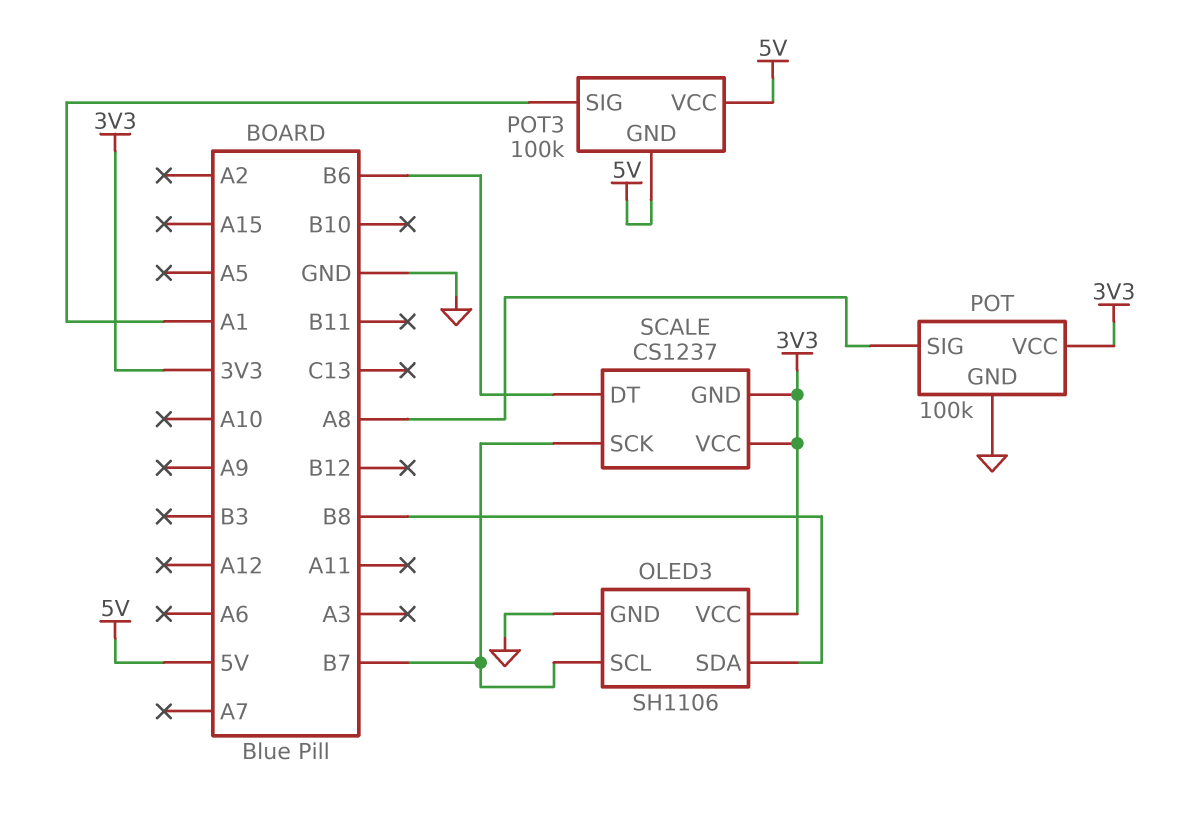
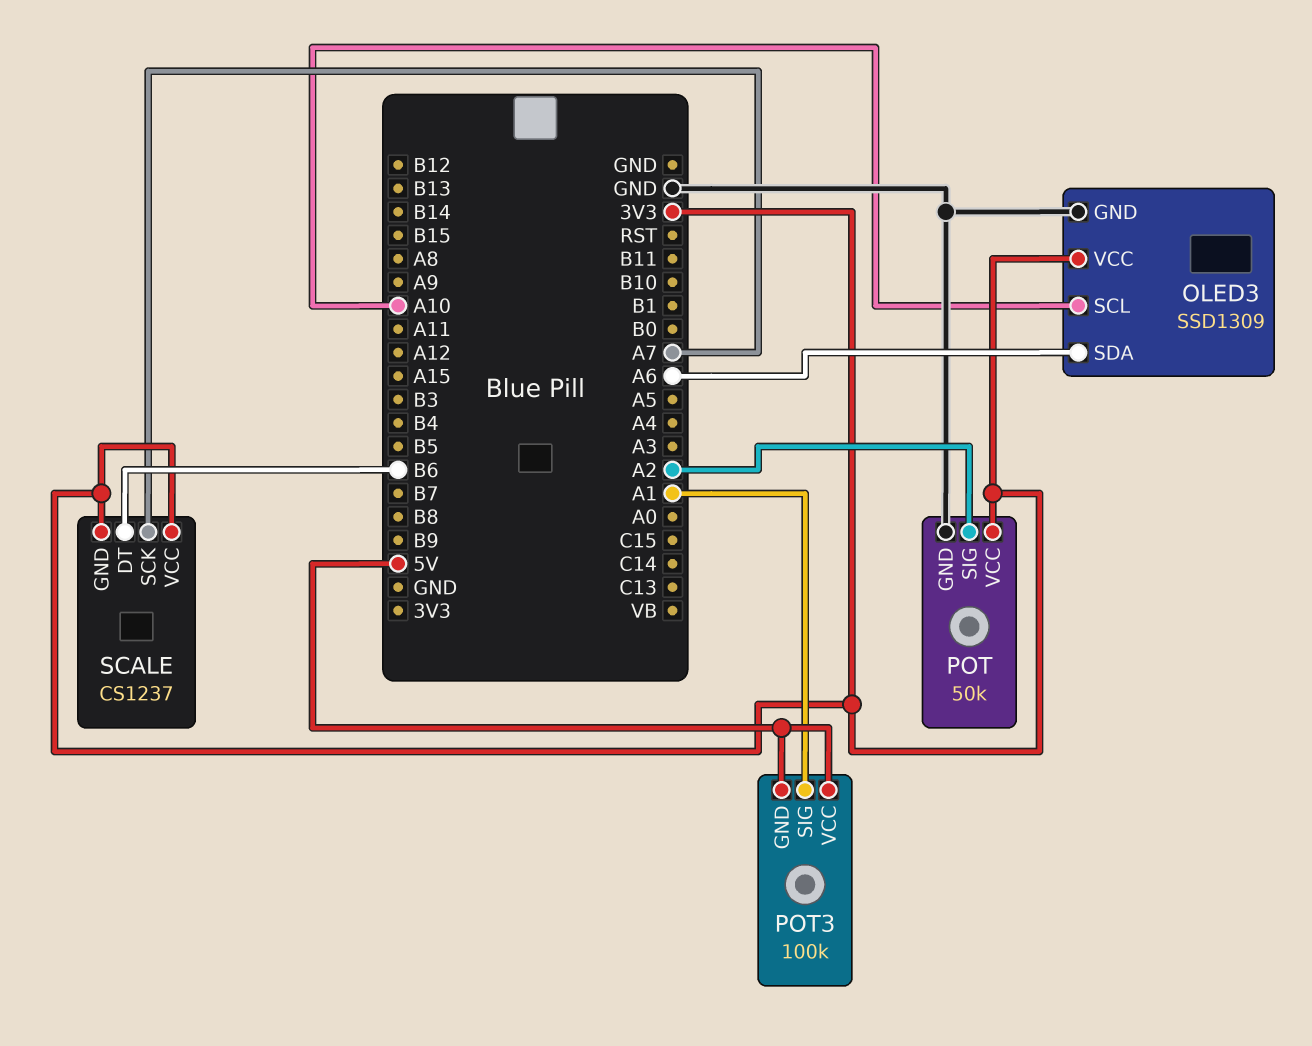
OLED3: SH1106 -> SSD1309
OLED3 pin SCL: B7 -> A10
OLED3 pin SDA: B8 -> A6
POT: 100k -> 50k
POT pin SIG: A8 -> A2
SCALE pin SCK: B7 -> A7

